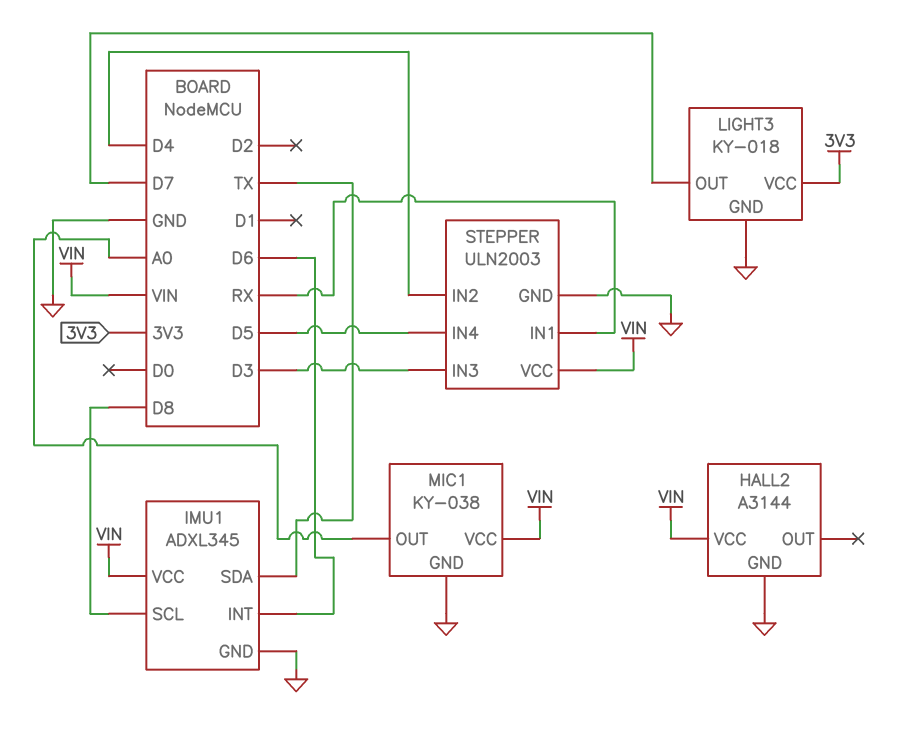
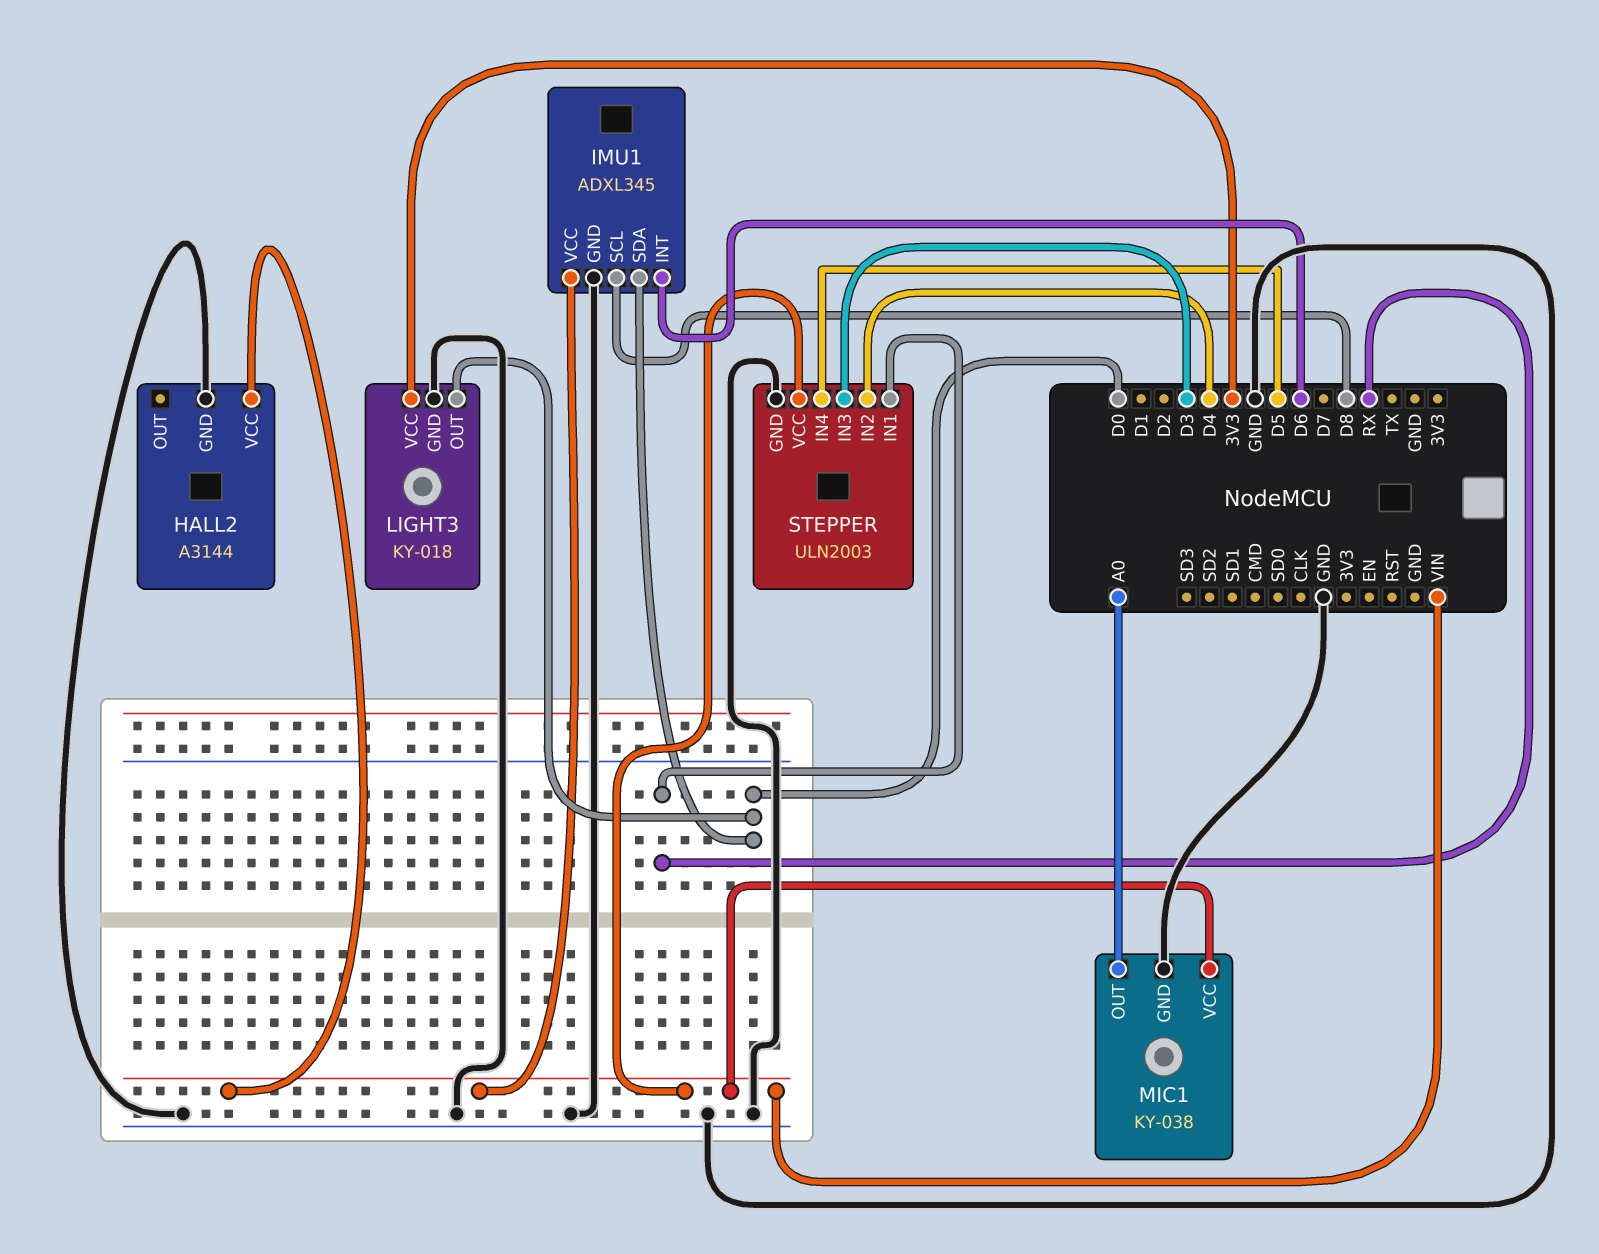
IMU1 pin SDA: TX -> D0
LIGHT3 pin OUT: D7 -> D0

